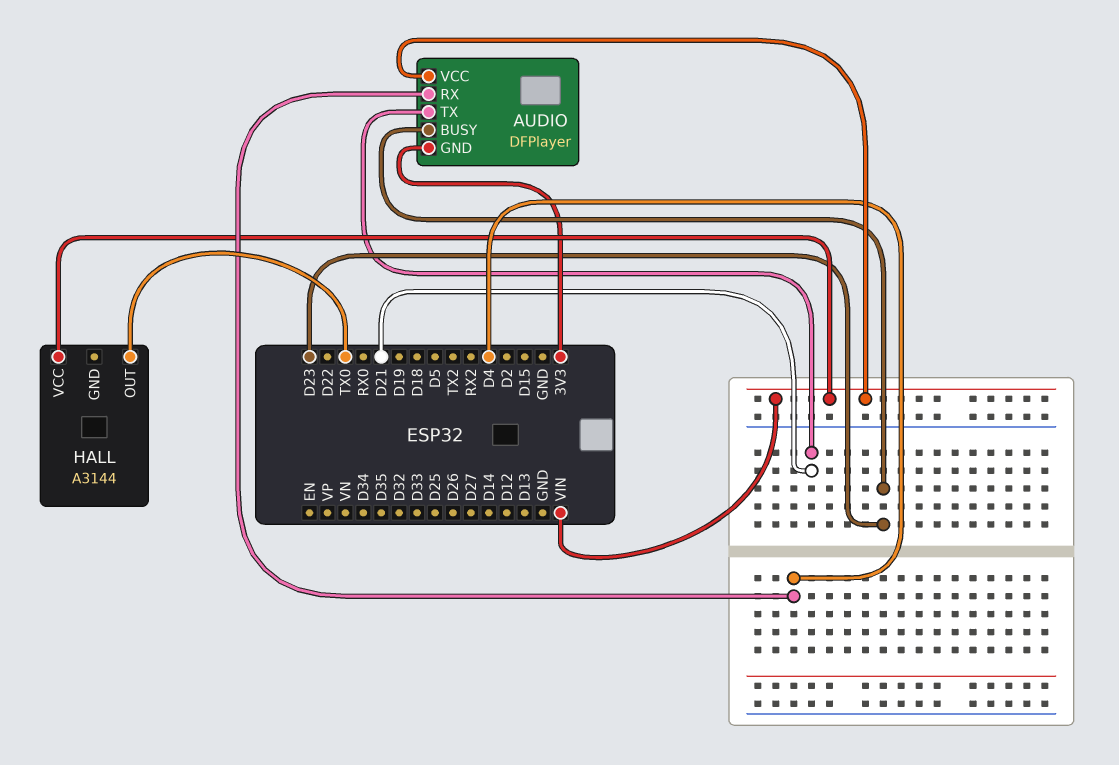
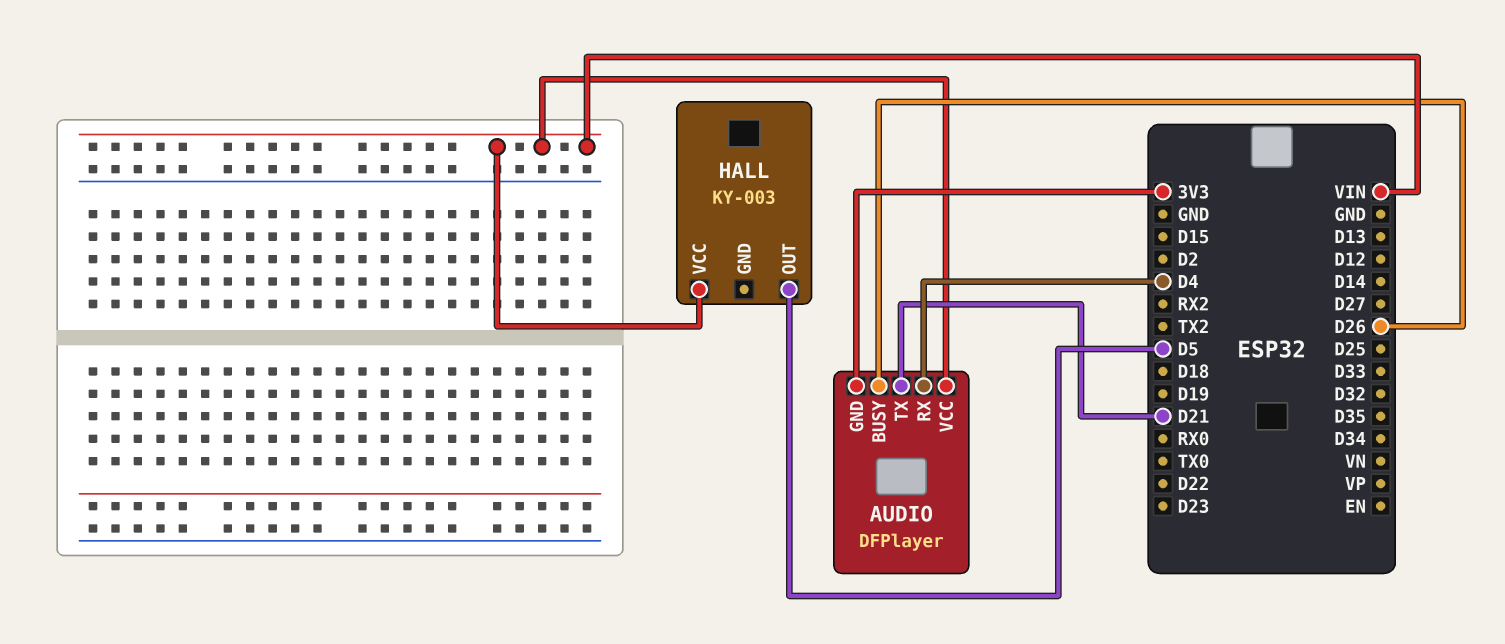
AUDIO pin BUSY: D23 -> D26
HALL: A3144 -> KY-003
HALL pin OUT: TX0 -> D5

